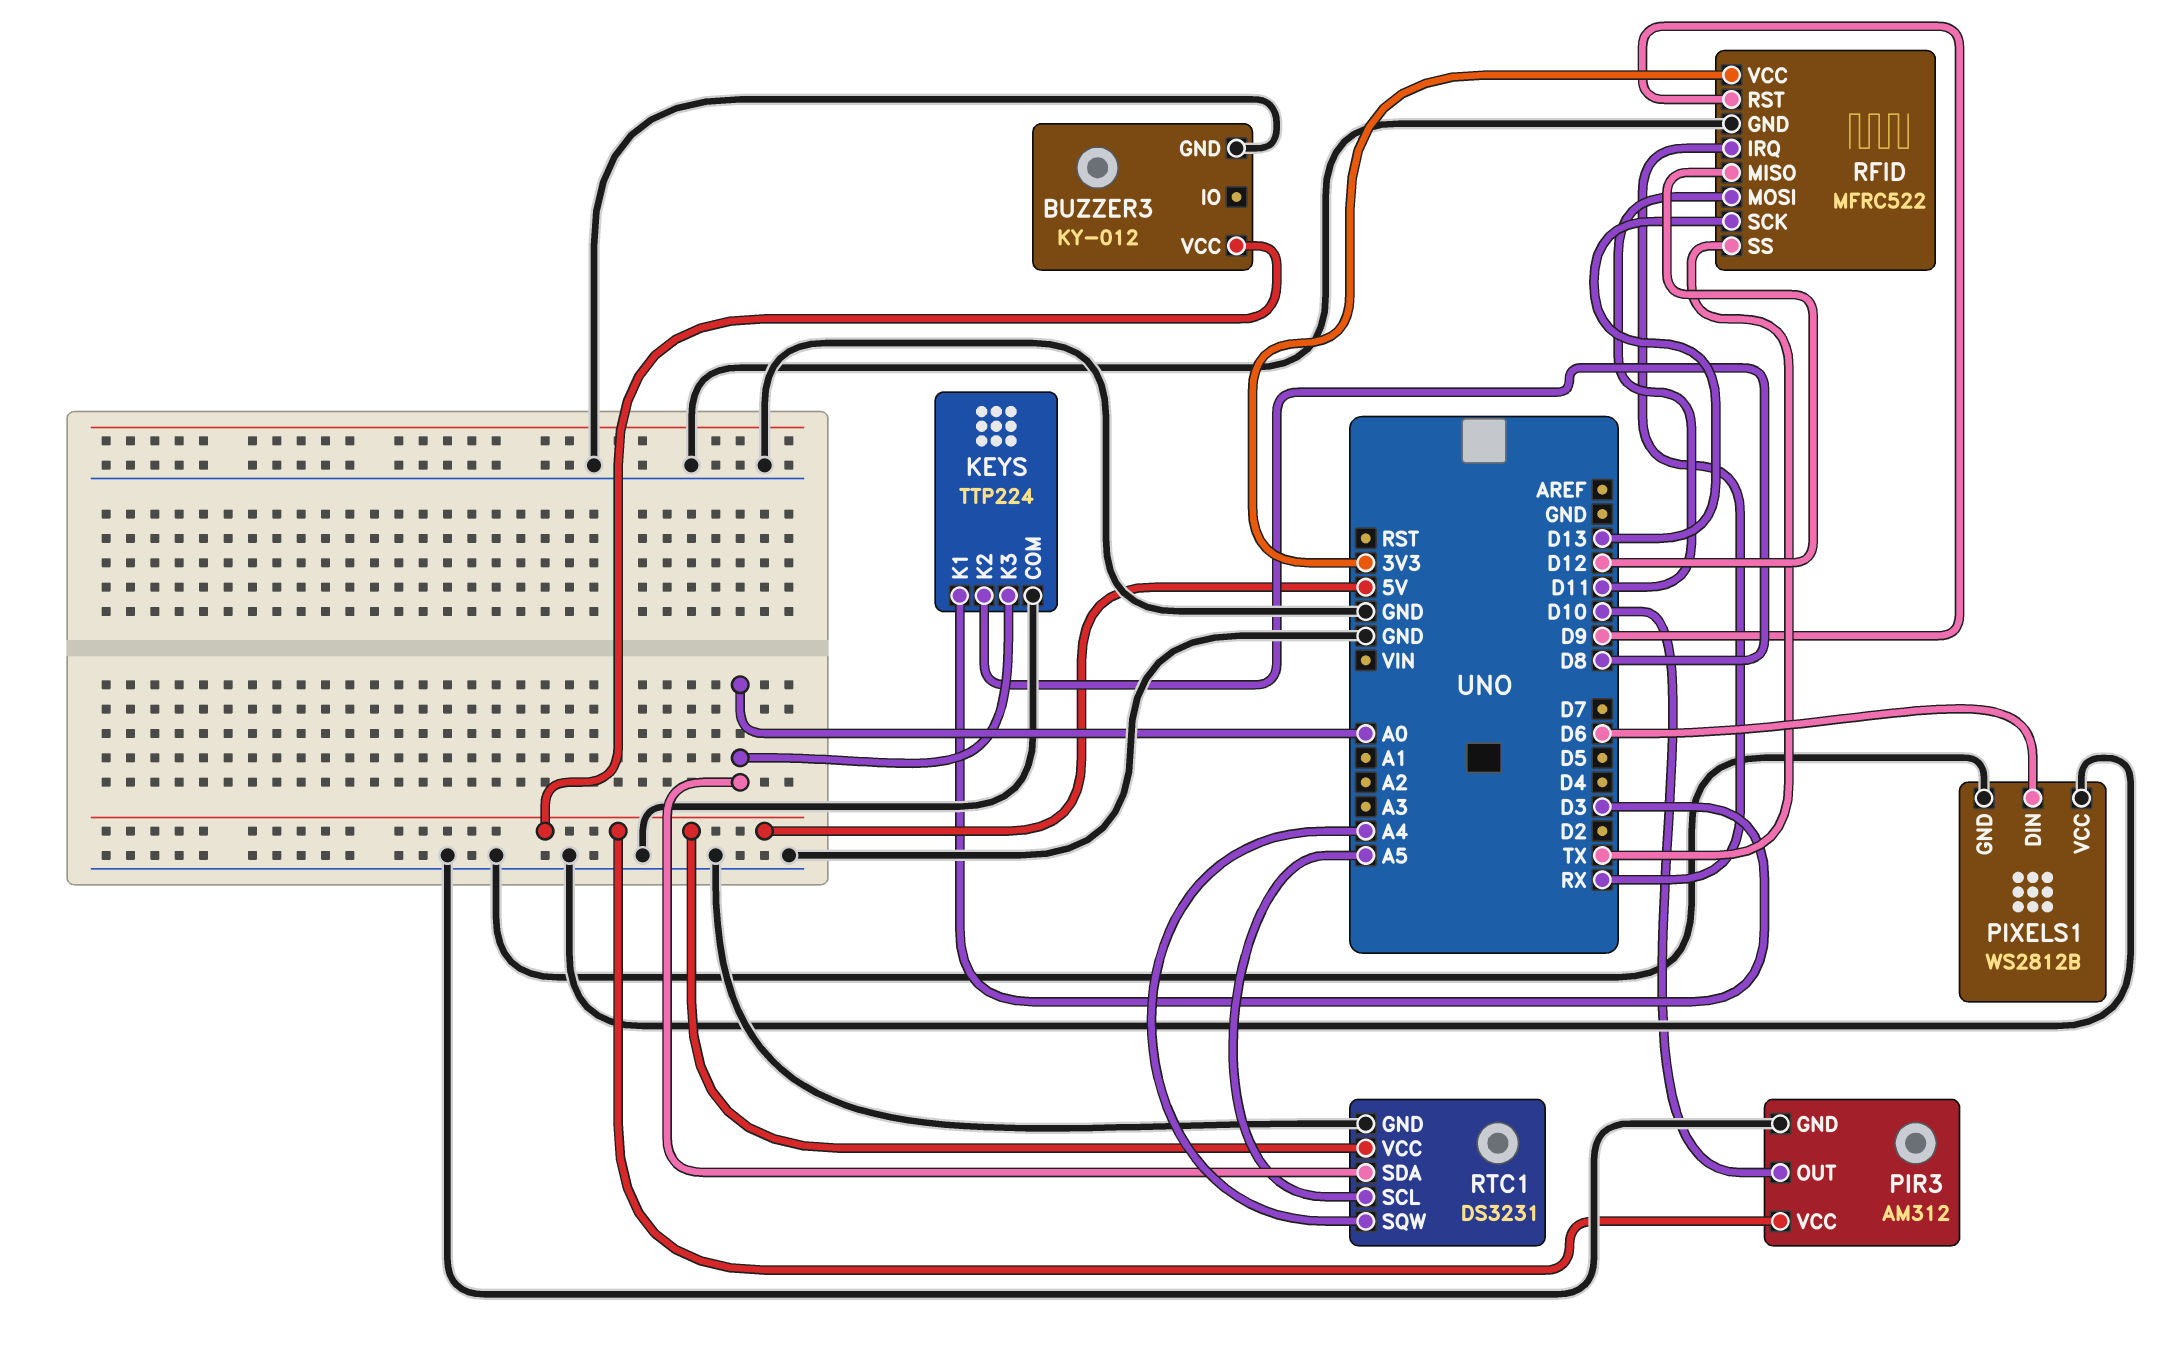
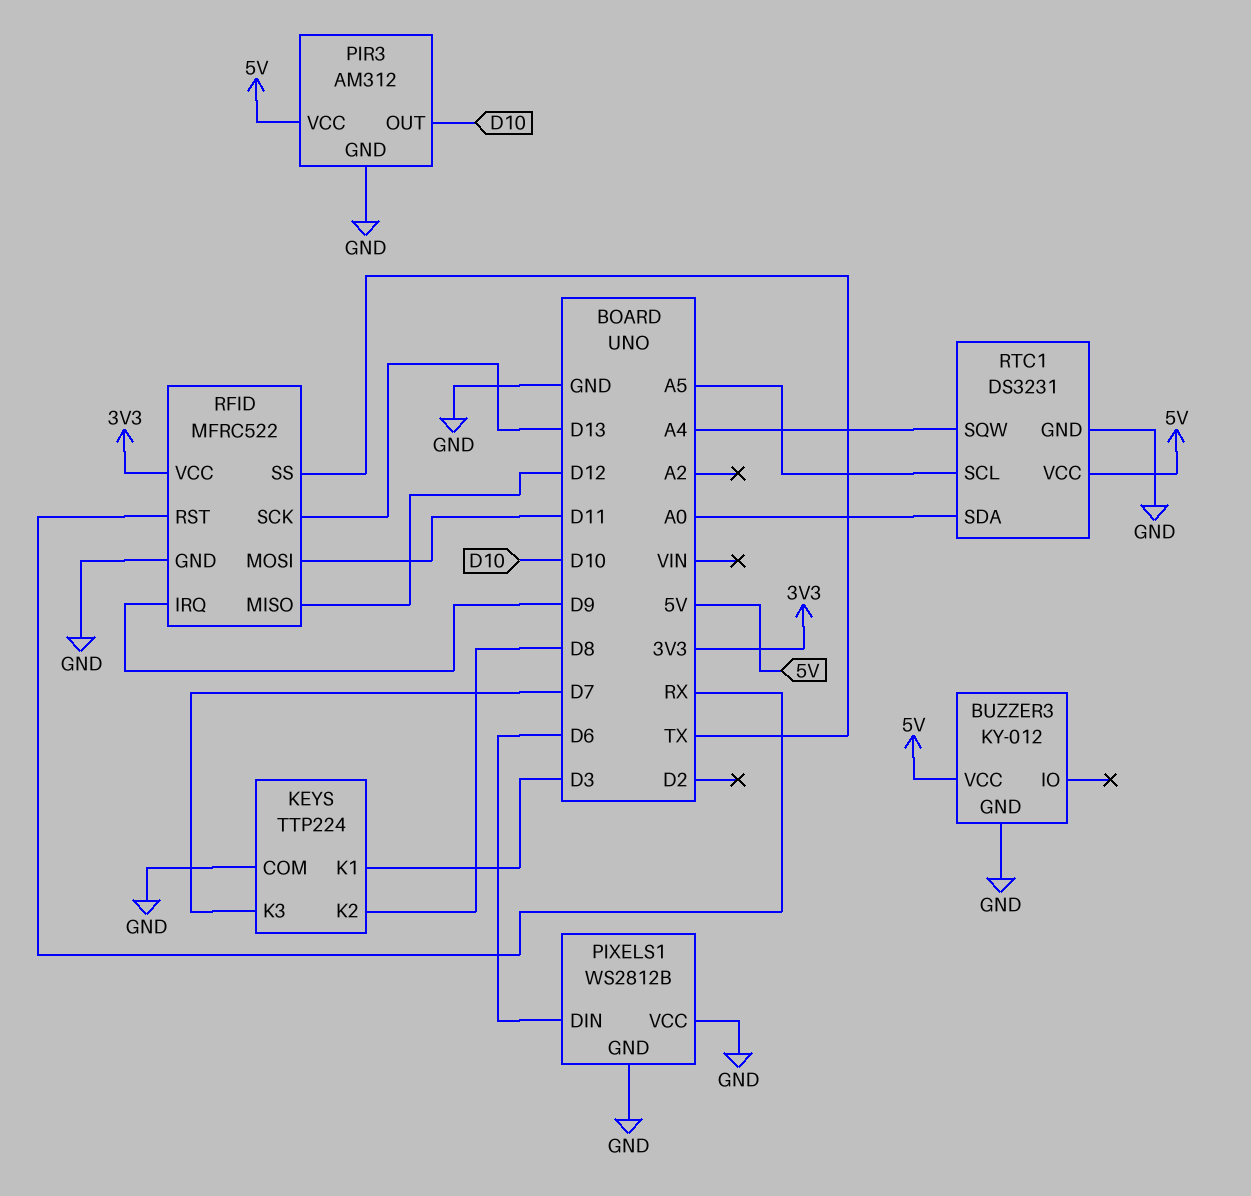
KEYS pin K3: A0 -> D7
RFID pin IRQ: RX -> D9
RFID pin RST: D9 -> RX

